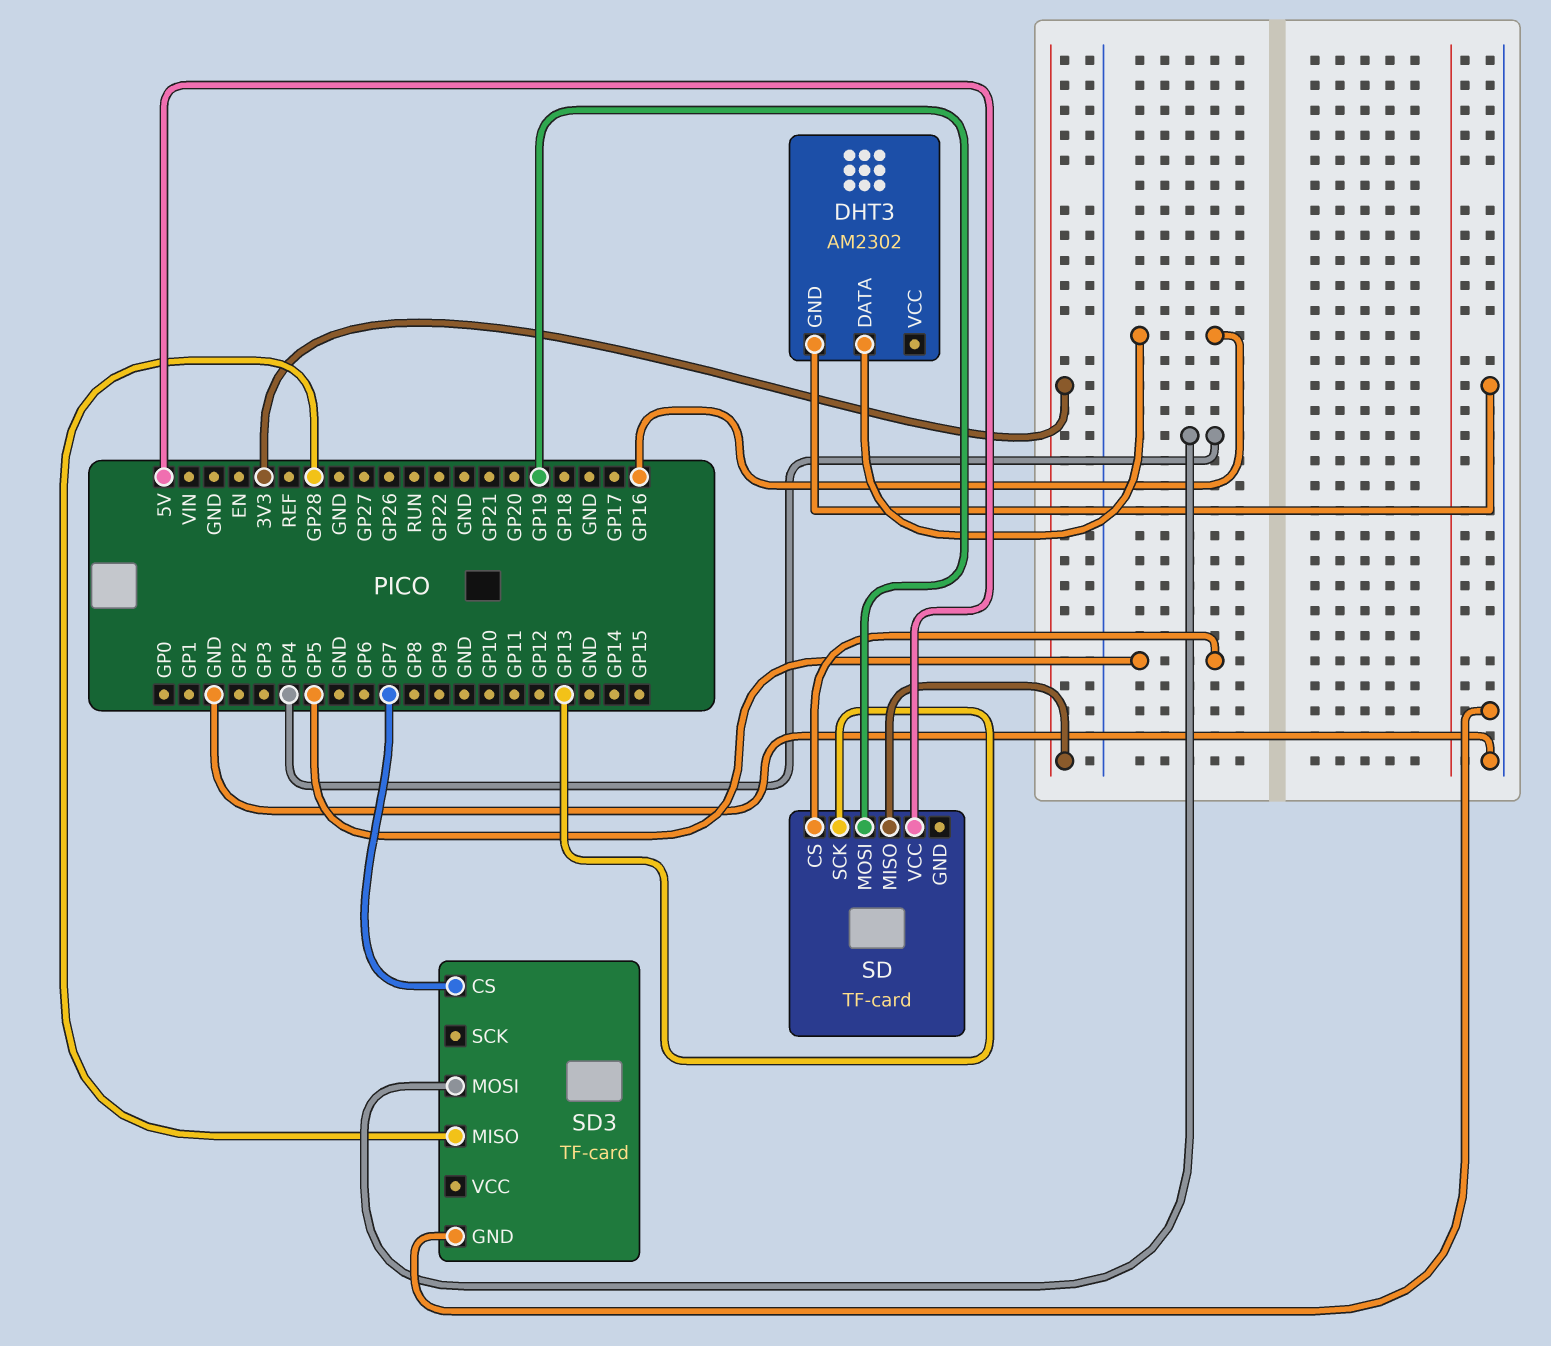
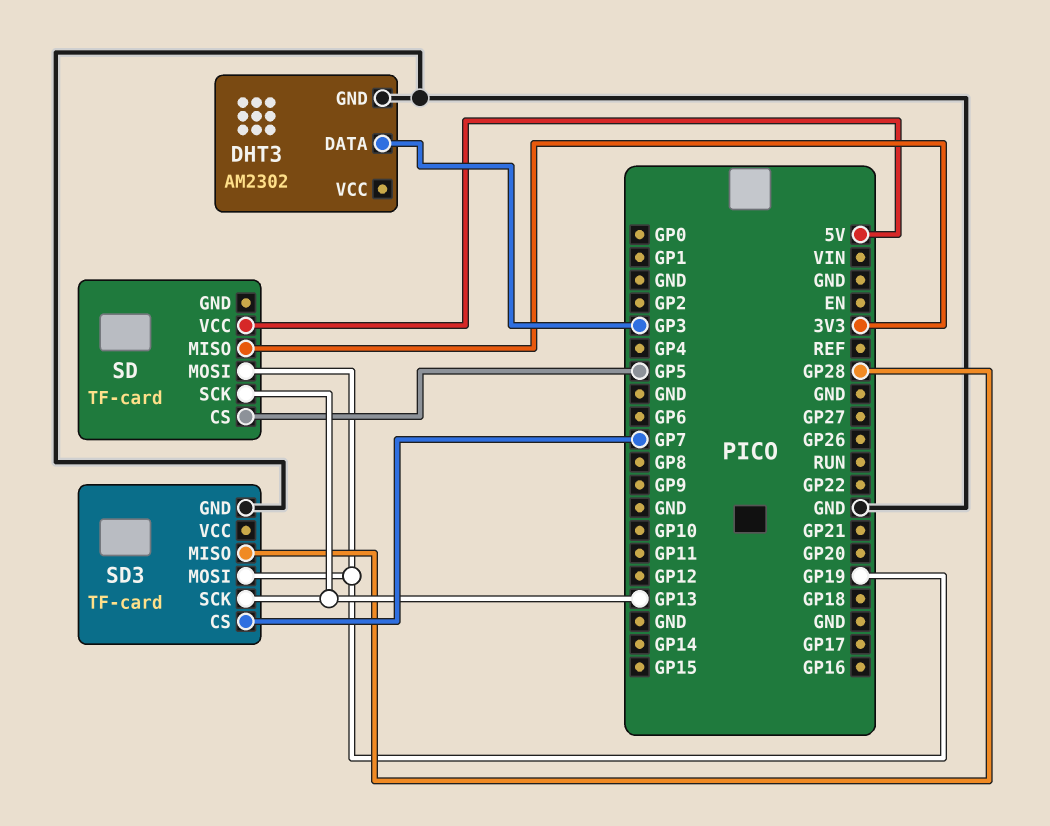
DHT3 pin DATA: GP16 -> GP3
SD3 pin MOSI: GP4 -> GP19
SD3 pin SCK: none -> GP13

